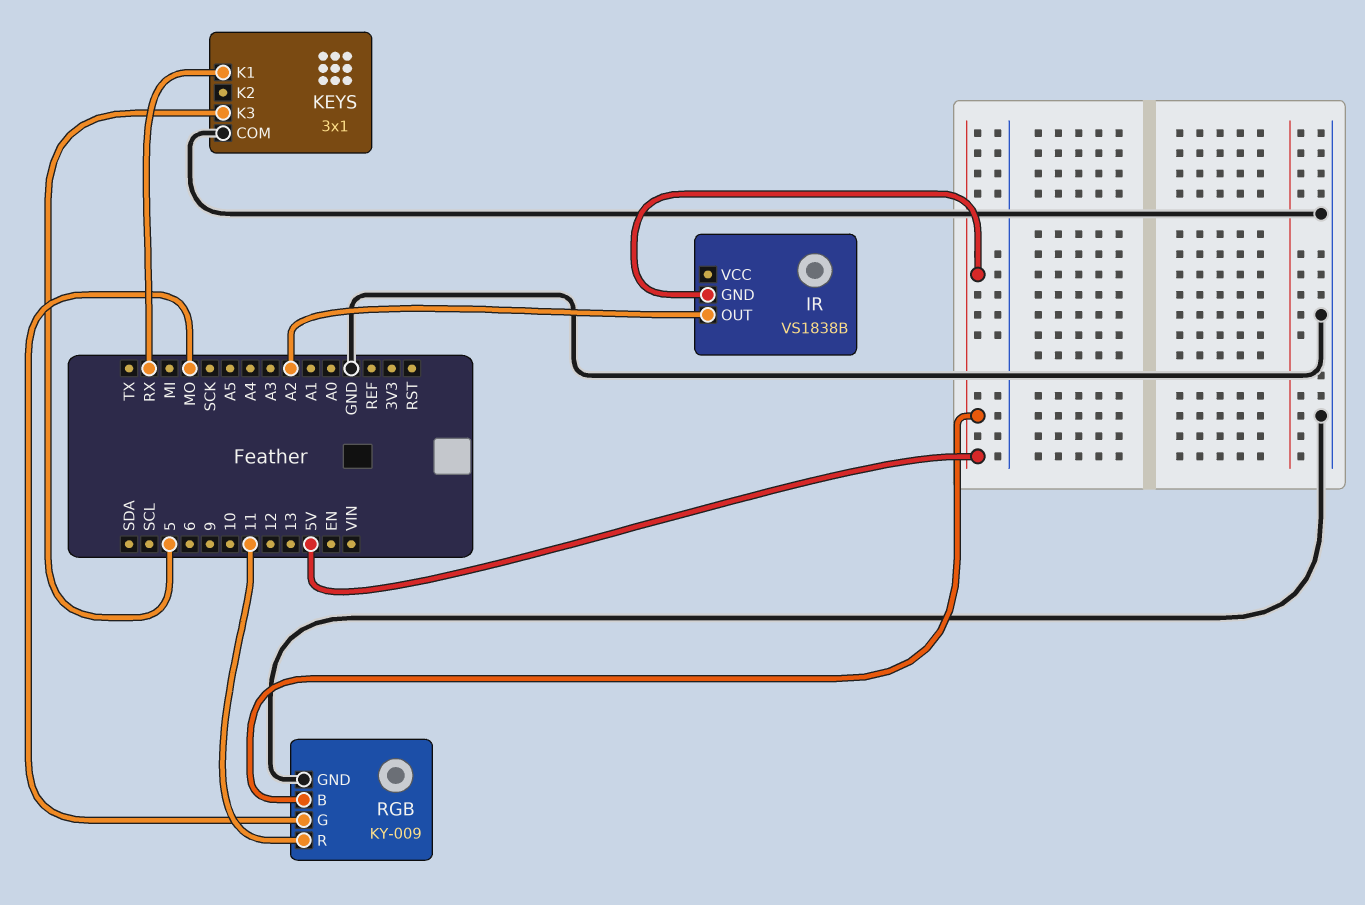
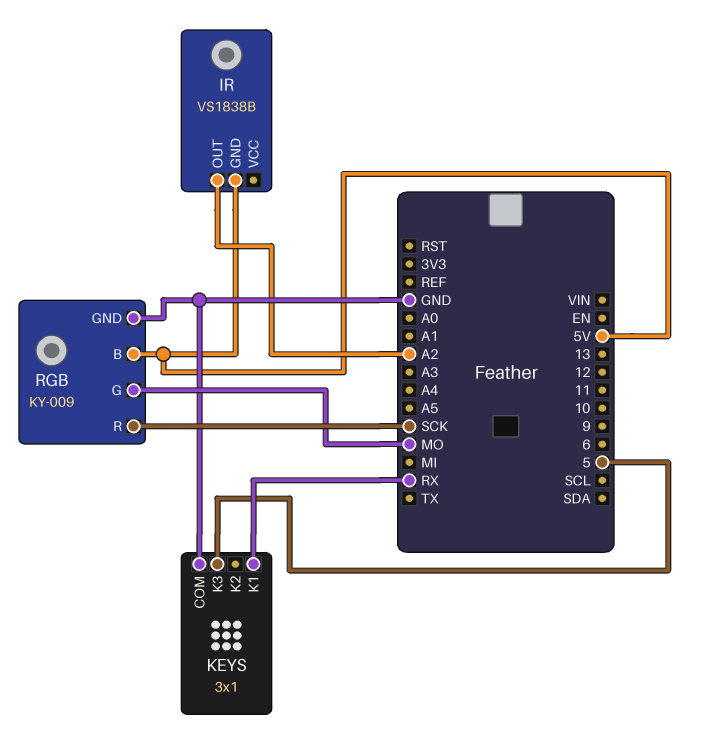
RGB pin R: 11 -> SCK

